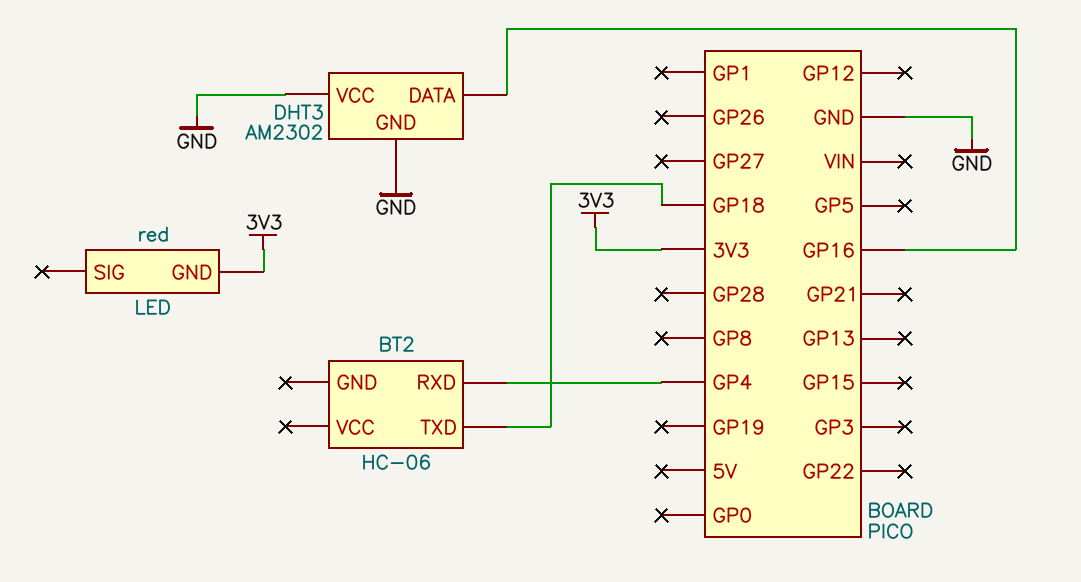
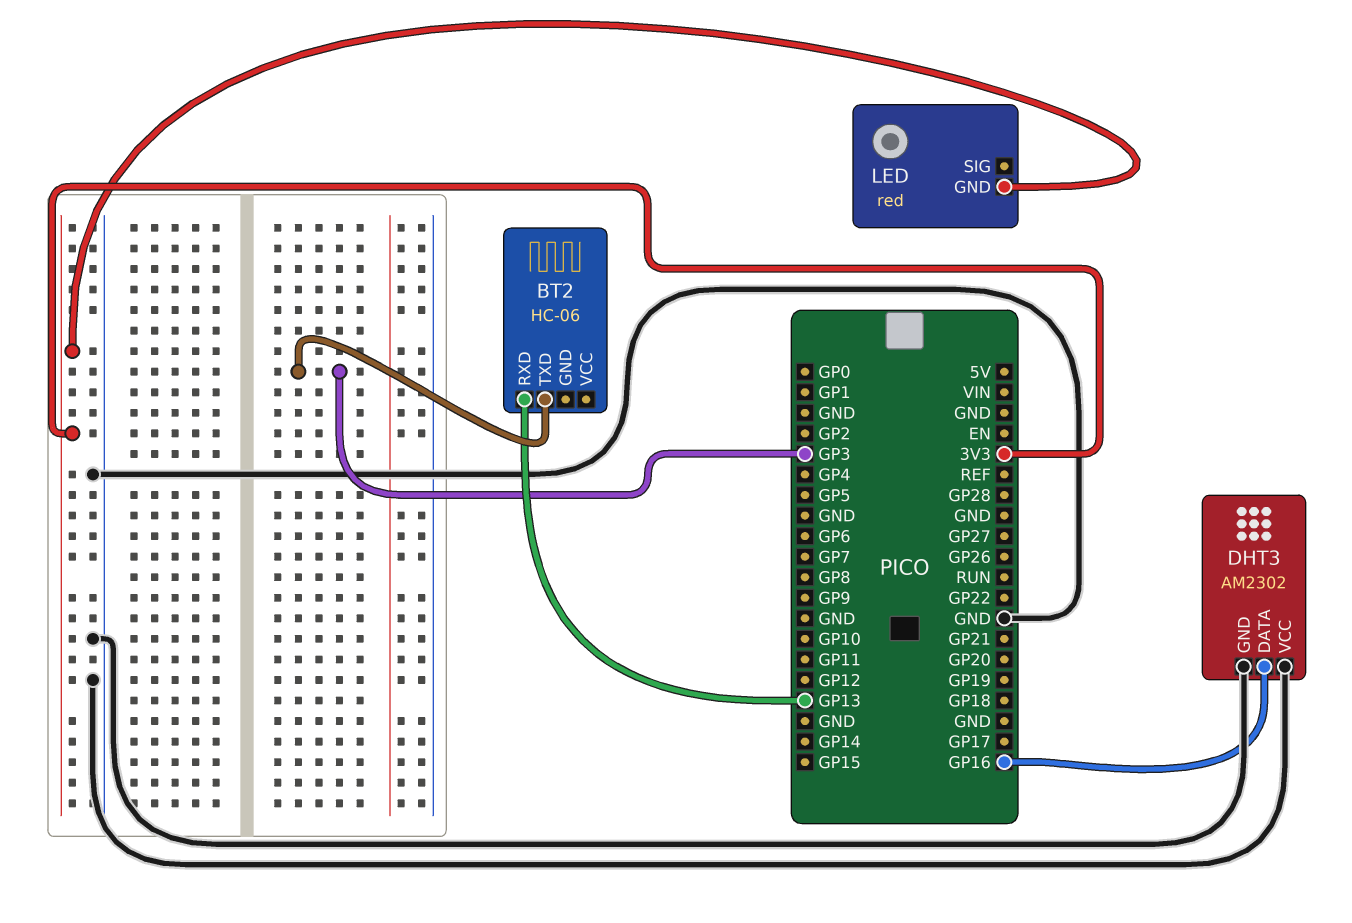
BT2 pin RXD: GP4 -> GP13
BT2 pin TXD: GP18 -> GP3

